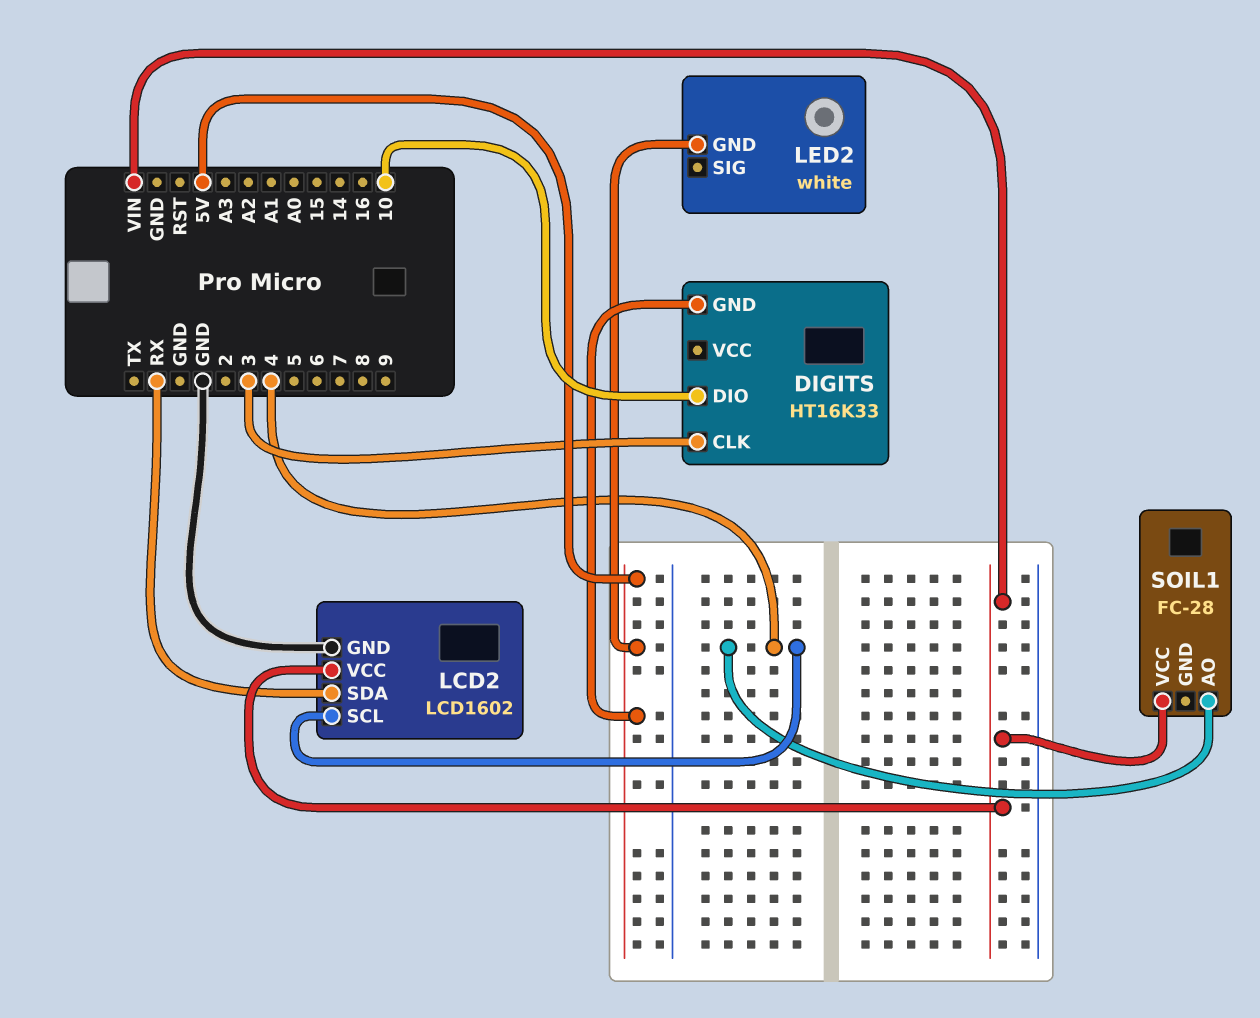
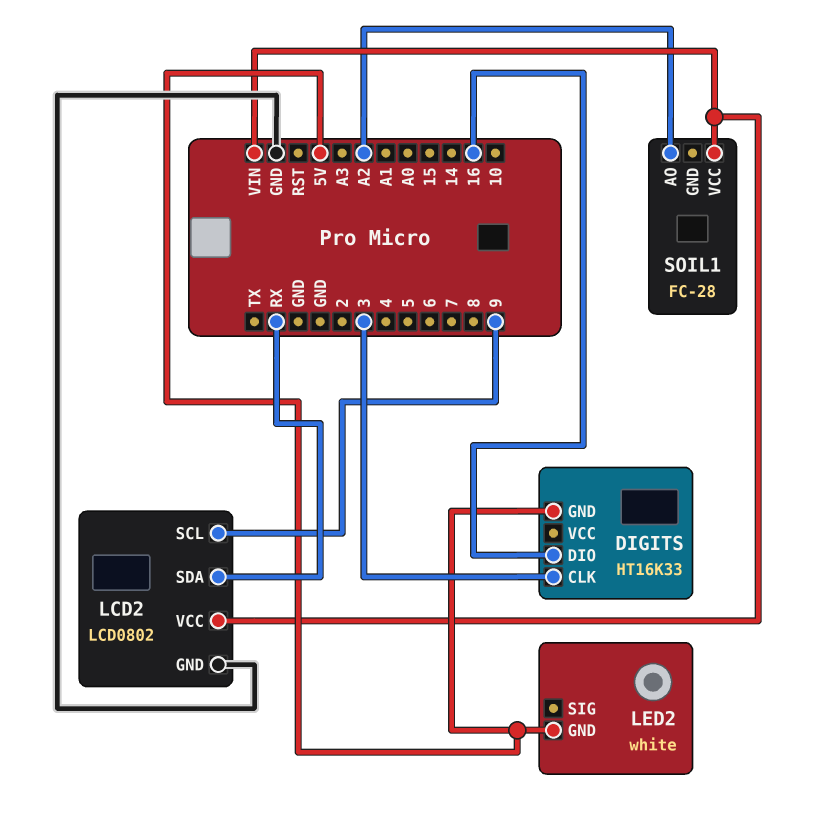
DIGITS pin DIO: 10 -> 16
LCD2: LCD1602 -> LCD0802
LCD2 pin SCL: 4 -> 9
SOIL1 pin AO: 4 -> A2

